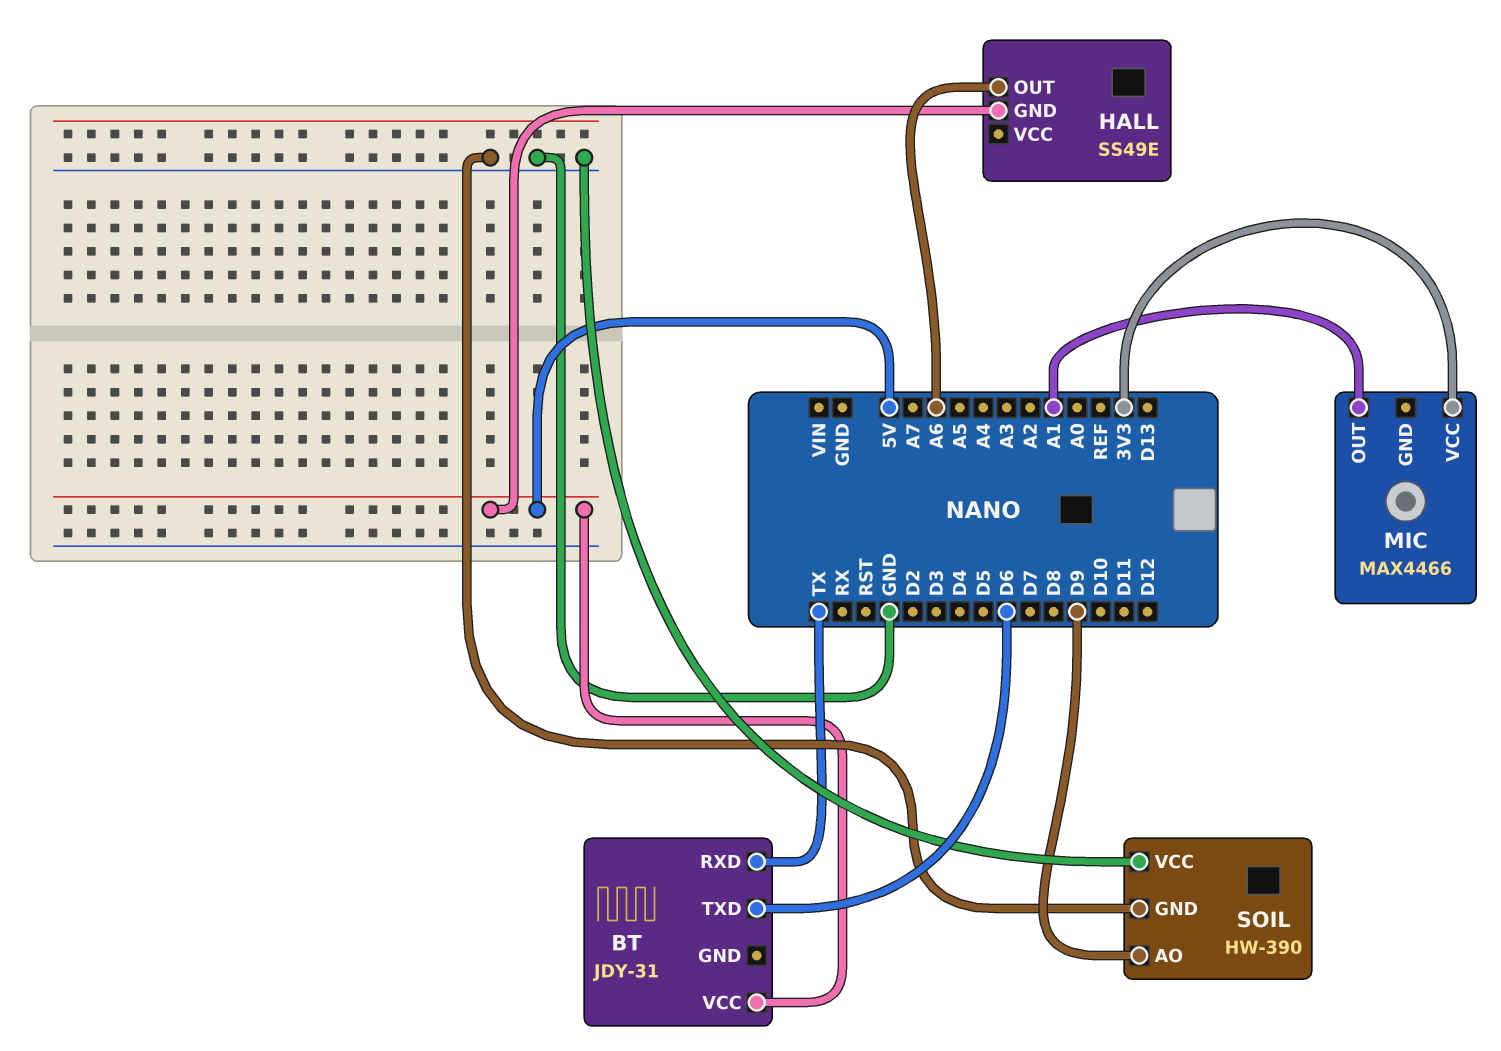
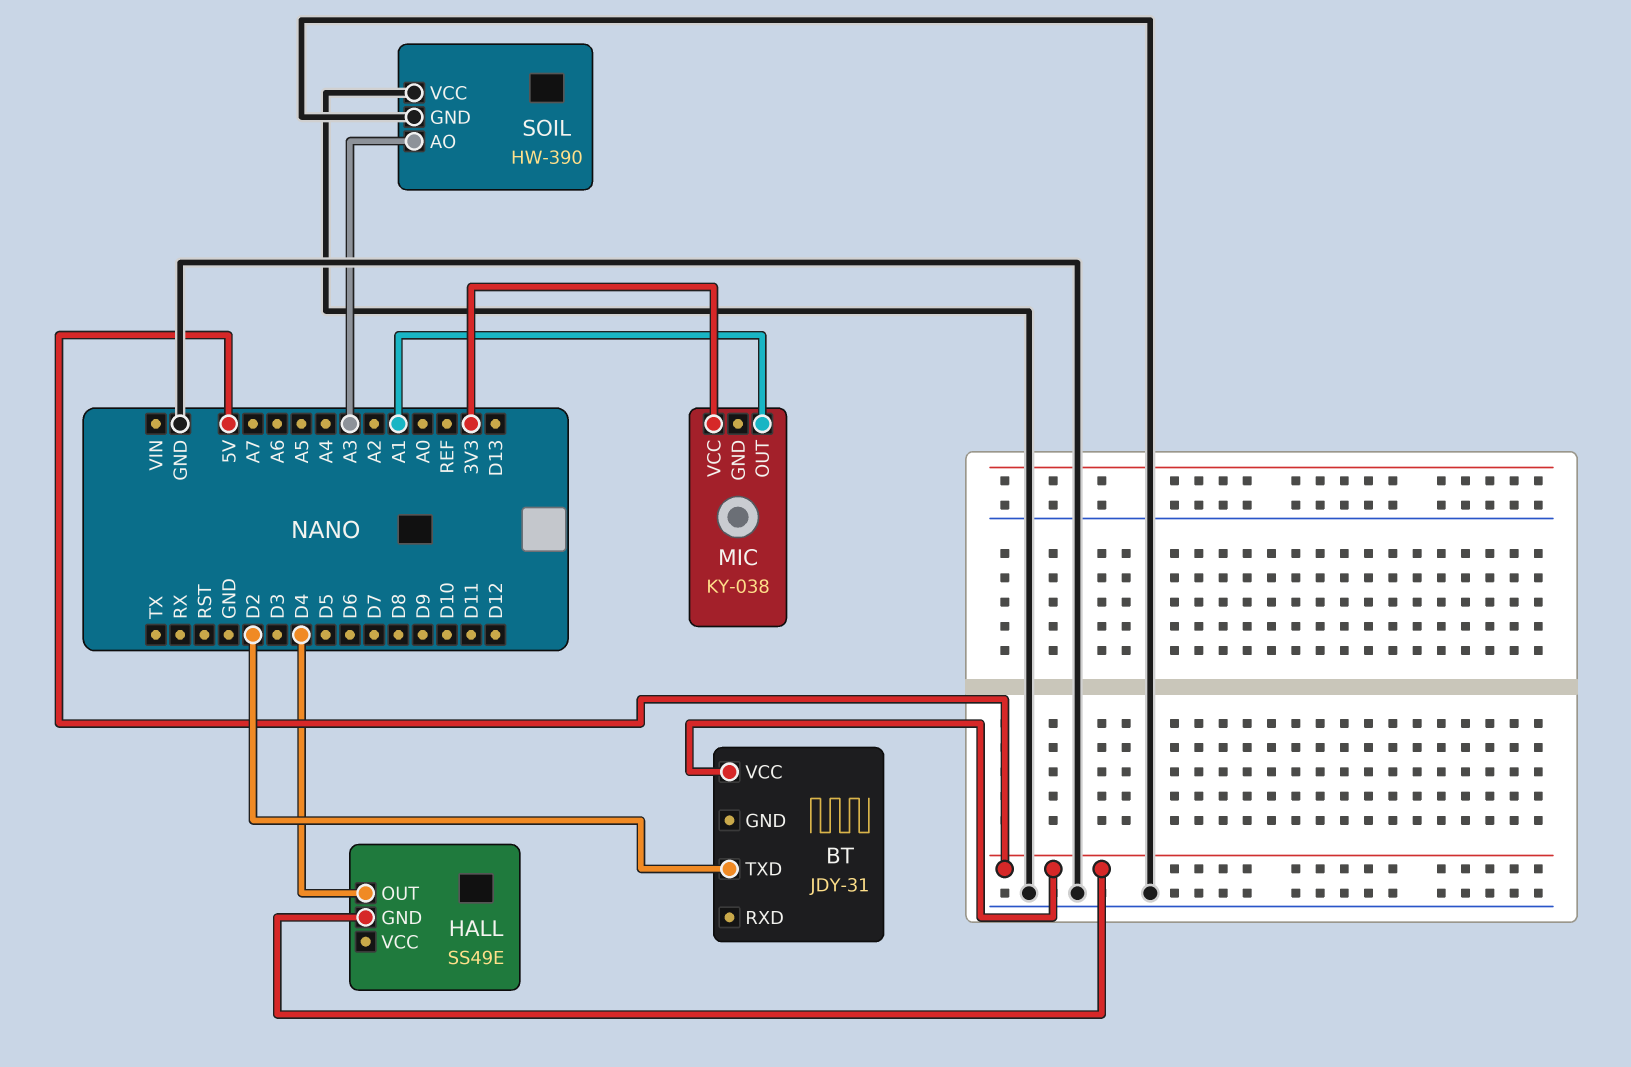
BT pin RXD: TX -> none
BT pin TXD: D6 -> D2
HALL pin OUT: A6 -> D4
MIC: MAX4466 -> KY-038
SOIL pin AO: D9 -> A3

